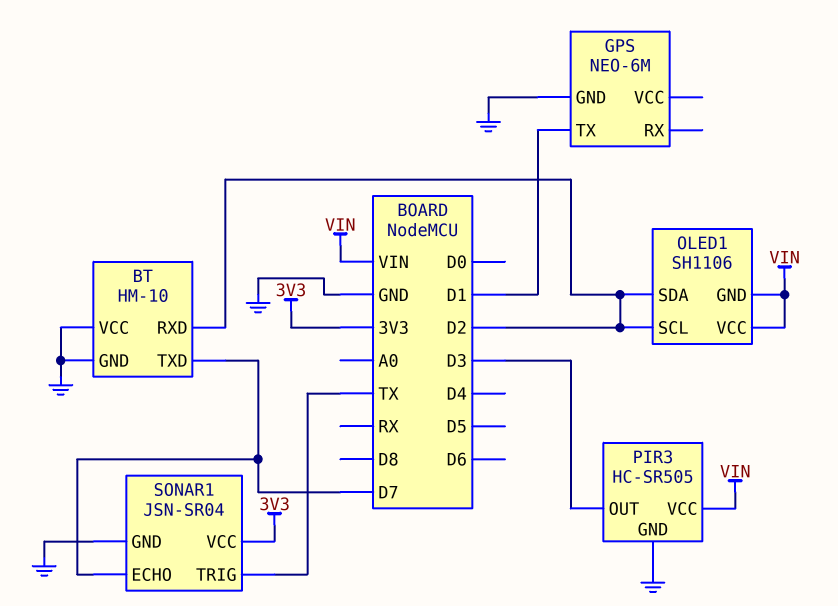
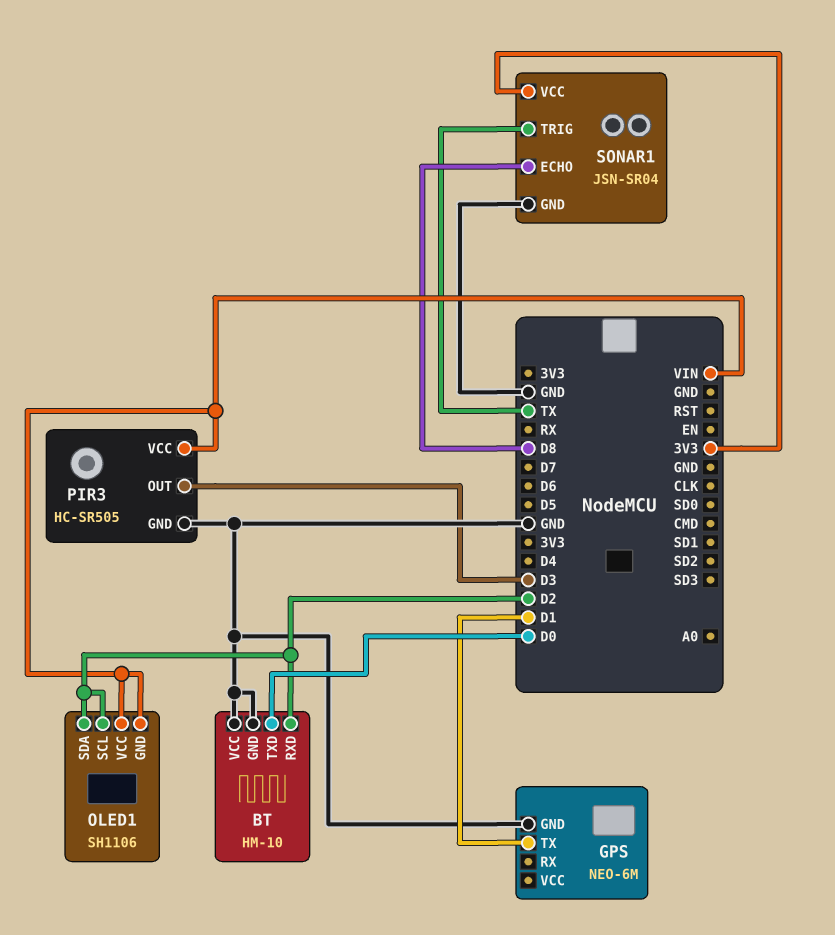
BT pin TXD: D7 -> D0
SONAR1 pin ECHO: D7 -> D8

